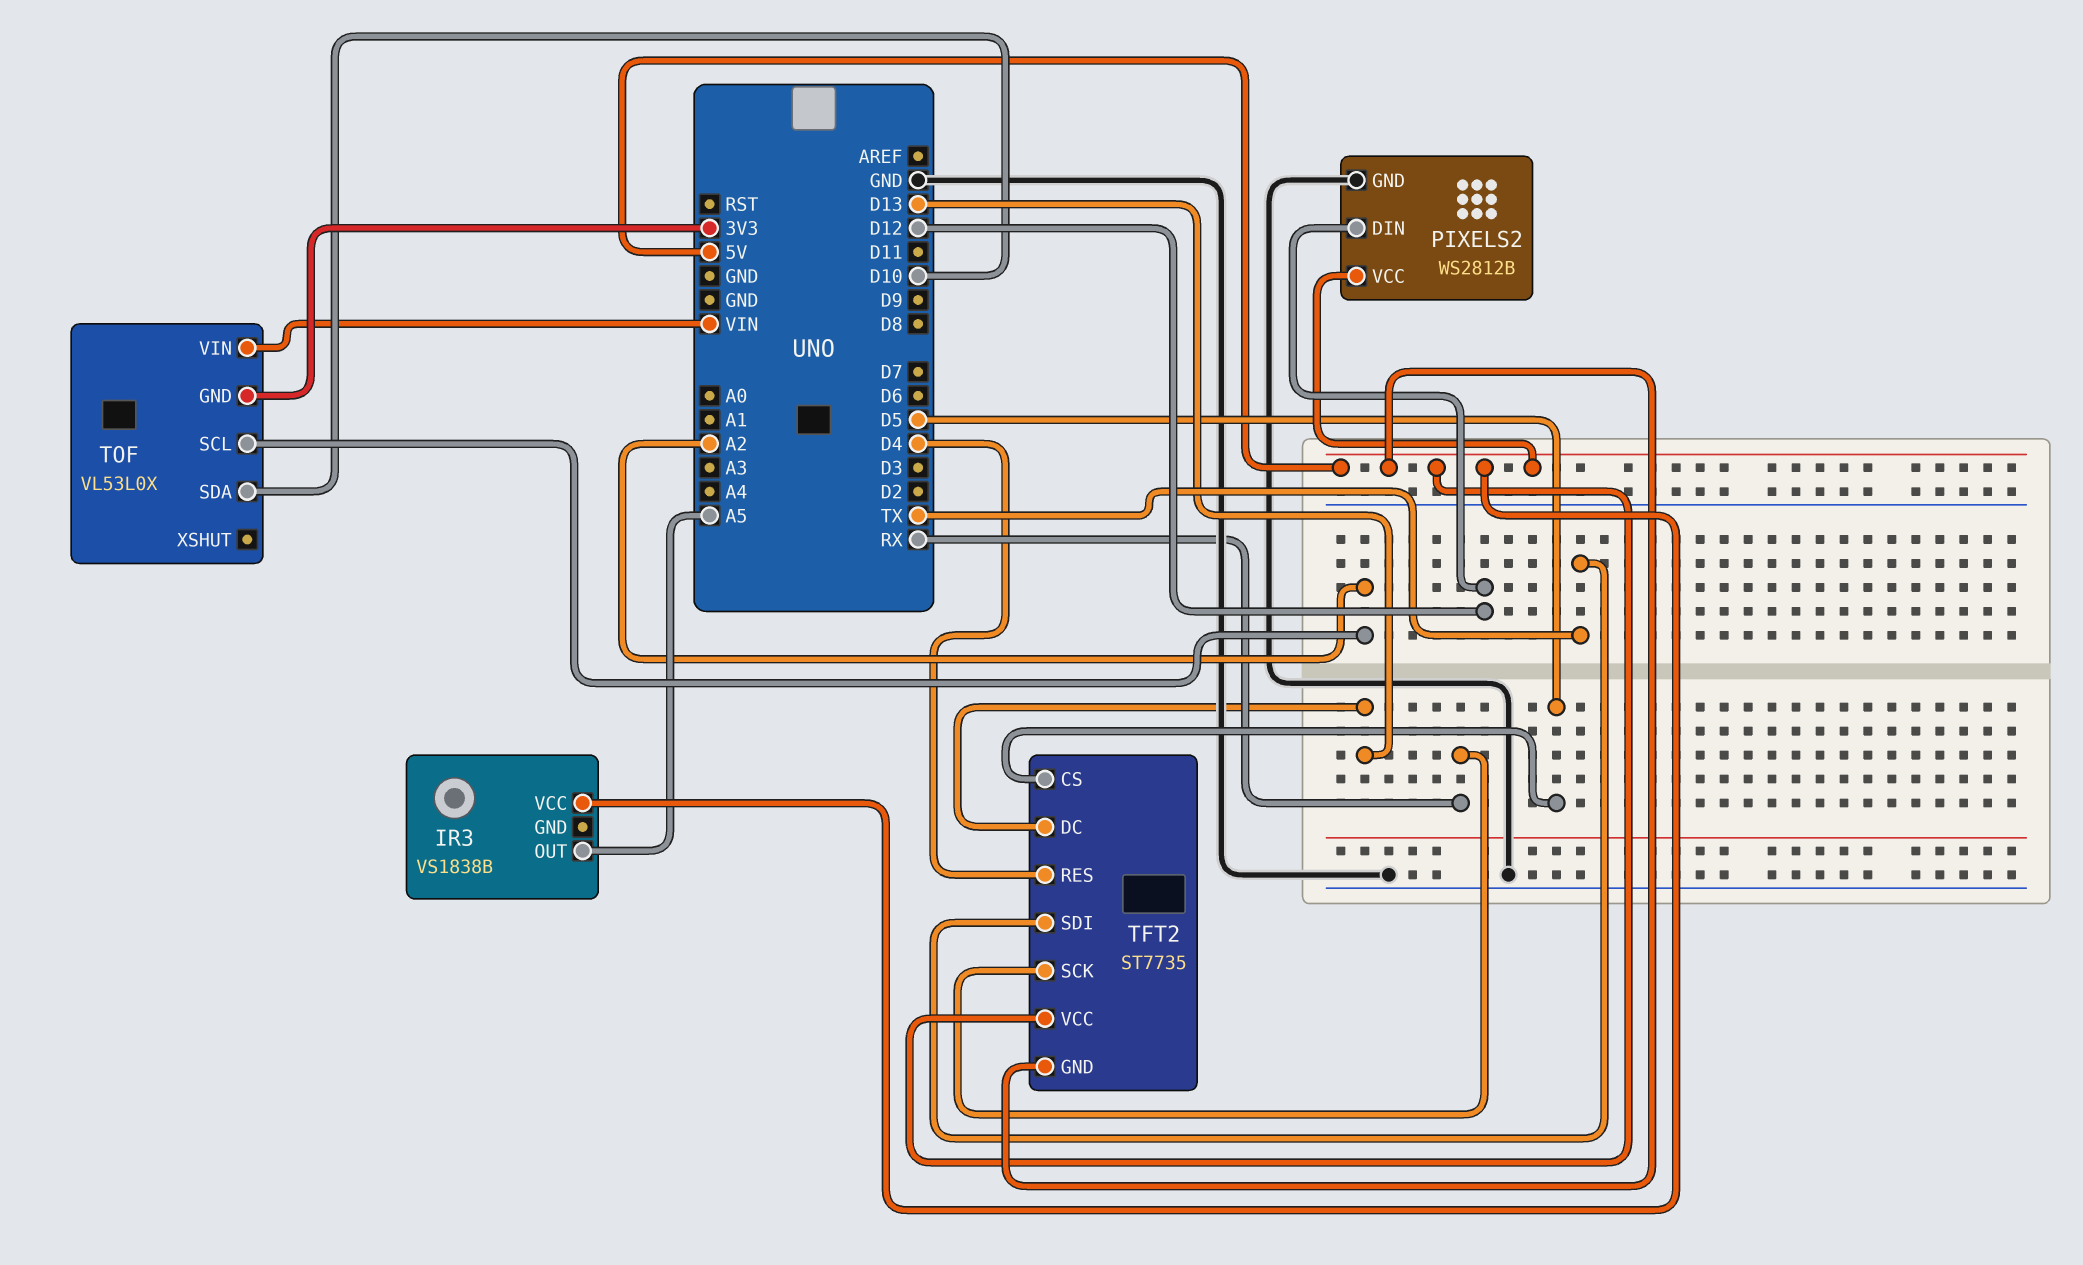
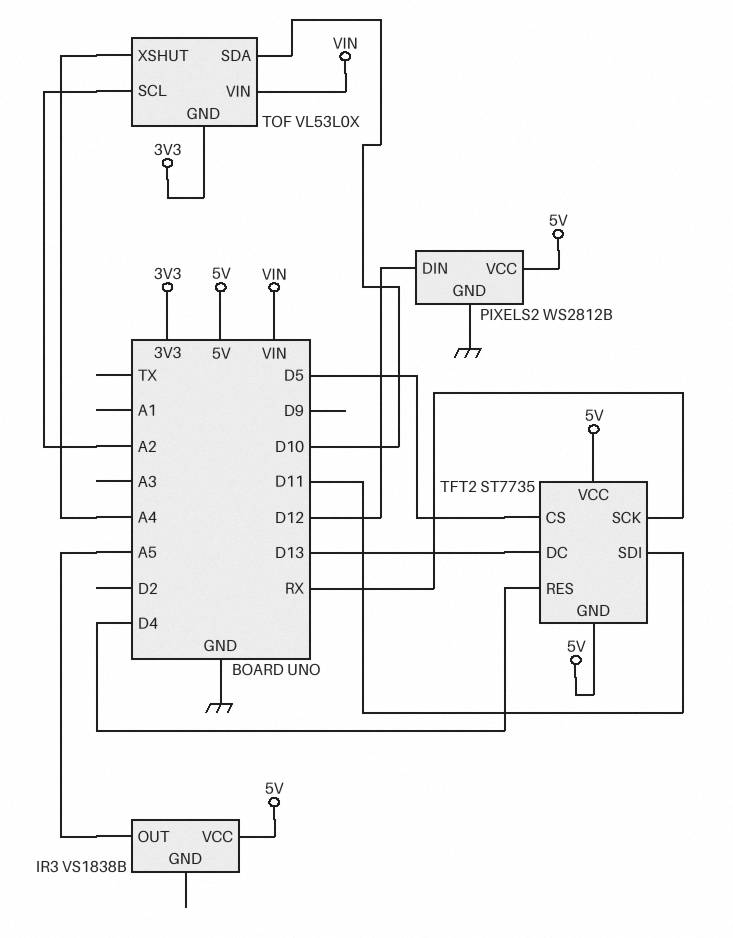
TFT2 pin SDI: TX -> D11
TOF pin XSHUT: none -> A4

